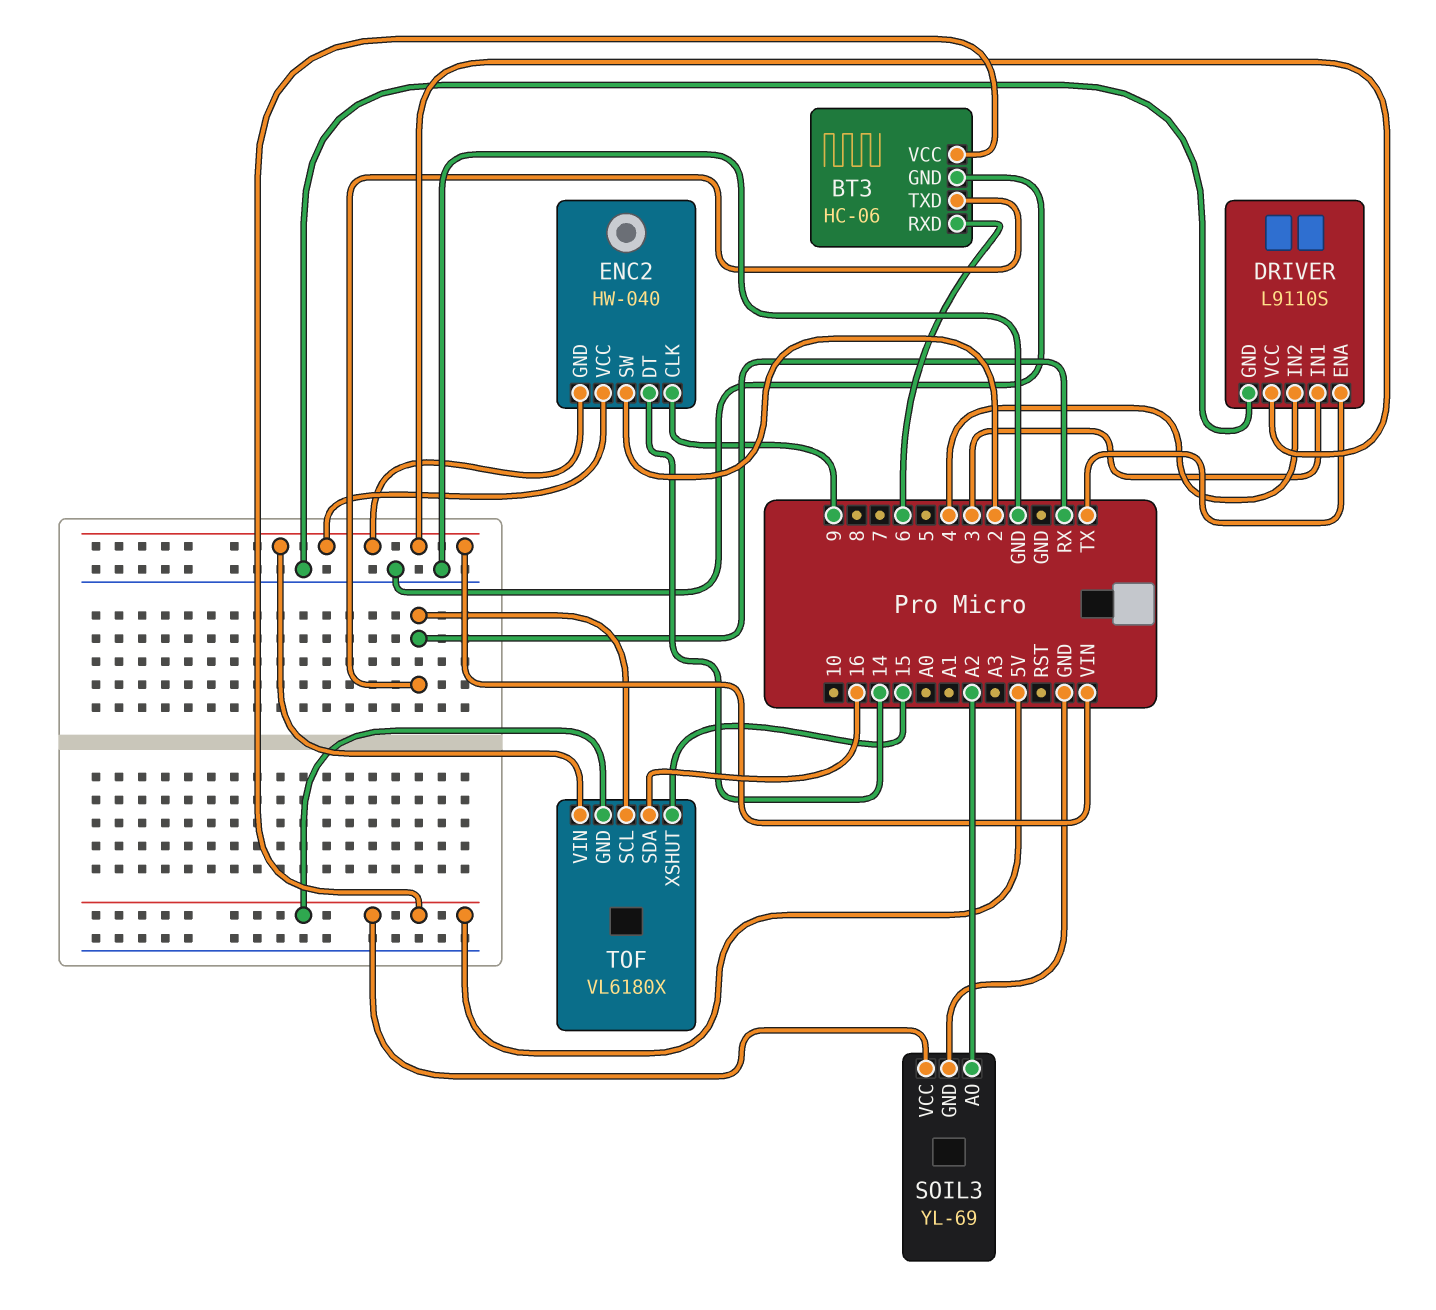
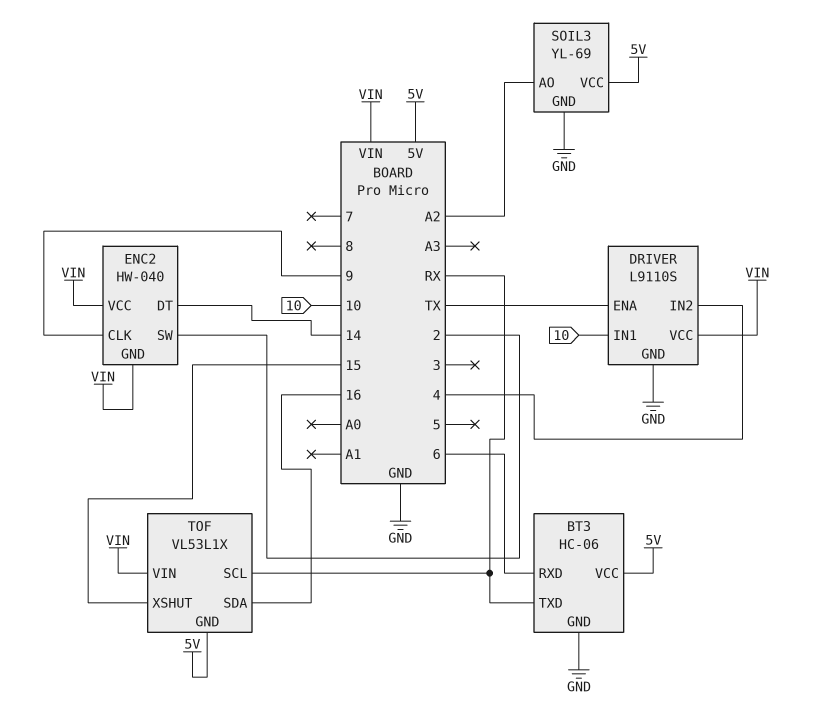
DRIVER pin IN1: 3 -> 10
TOF: VL6180X -> VL53L1X

